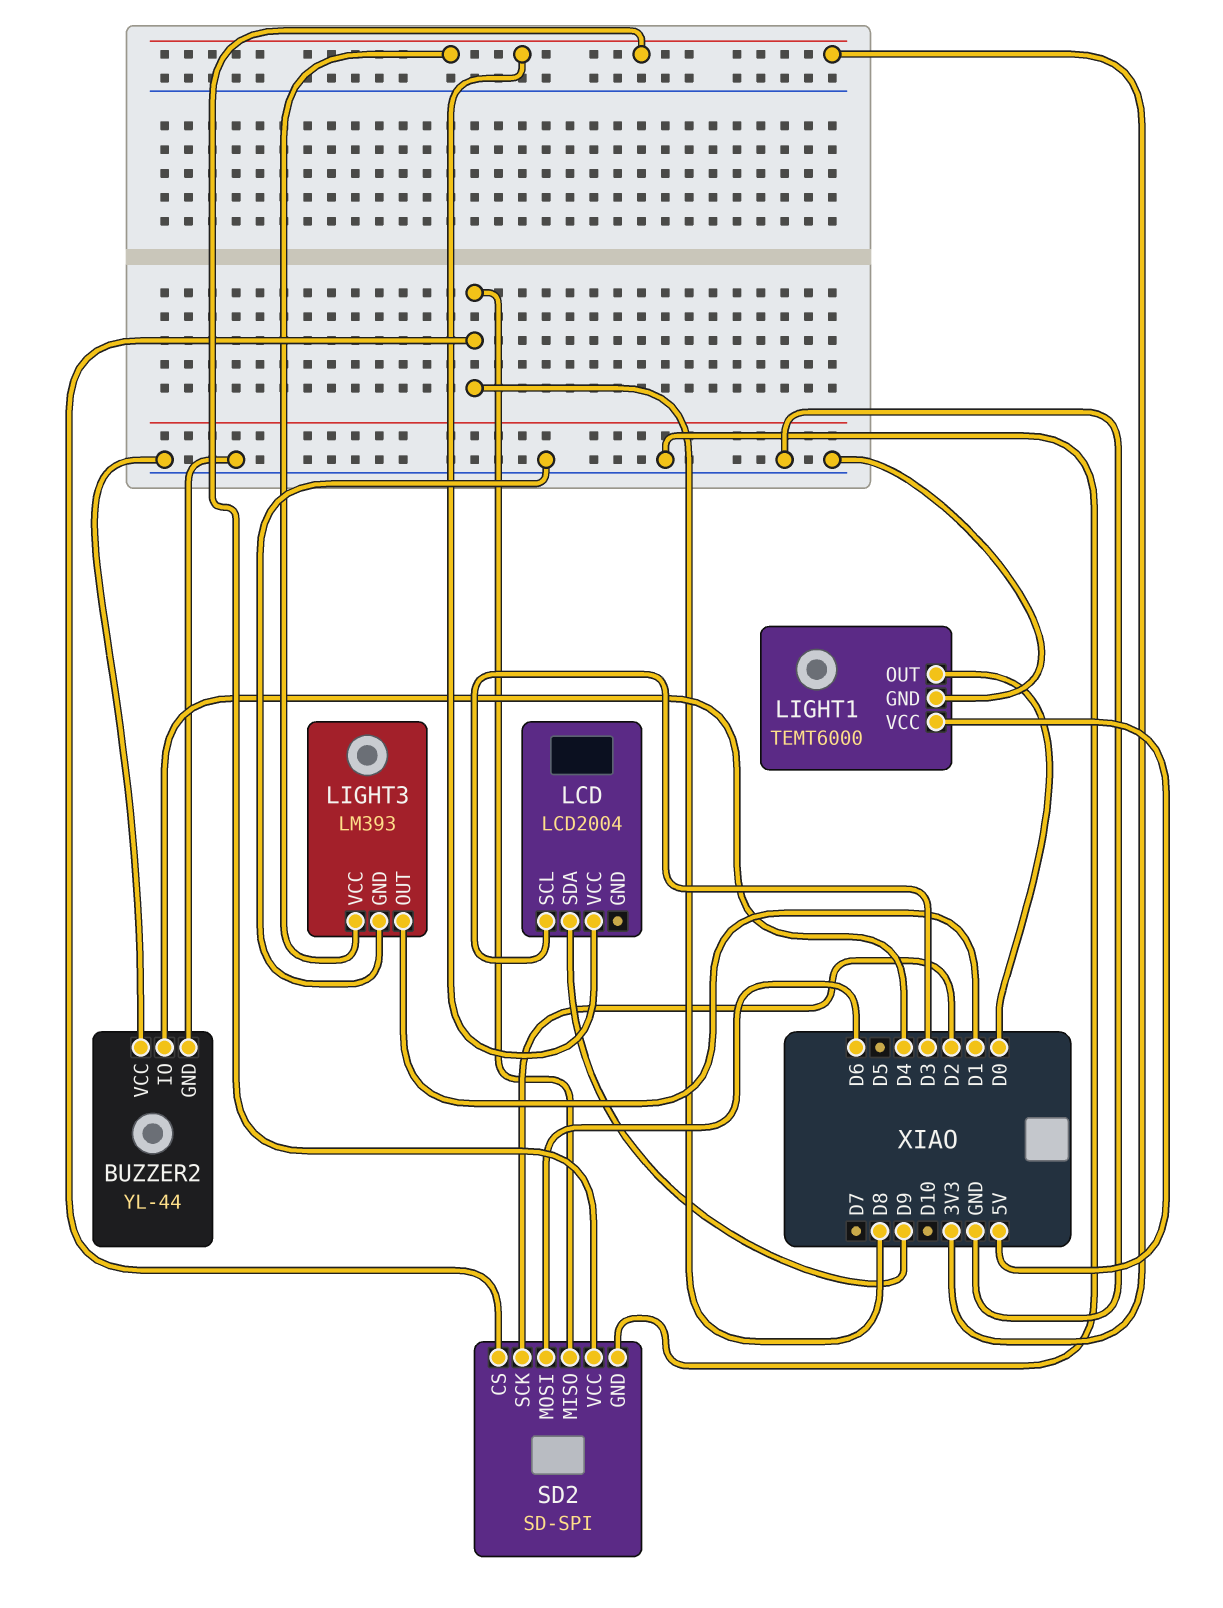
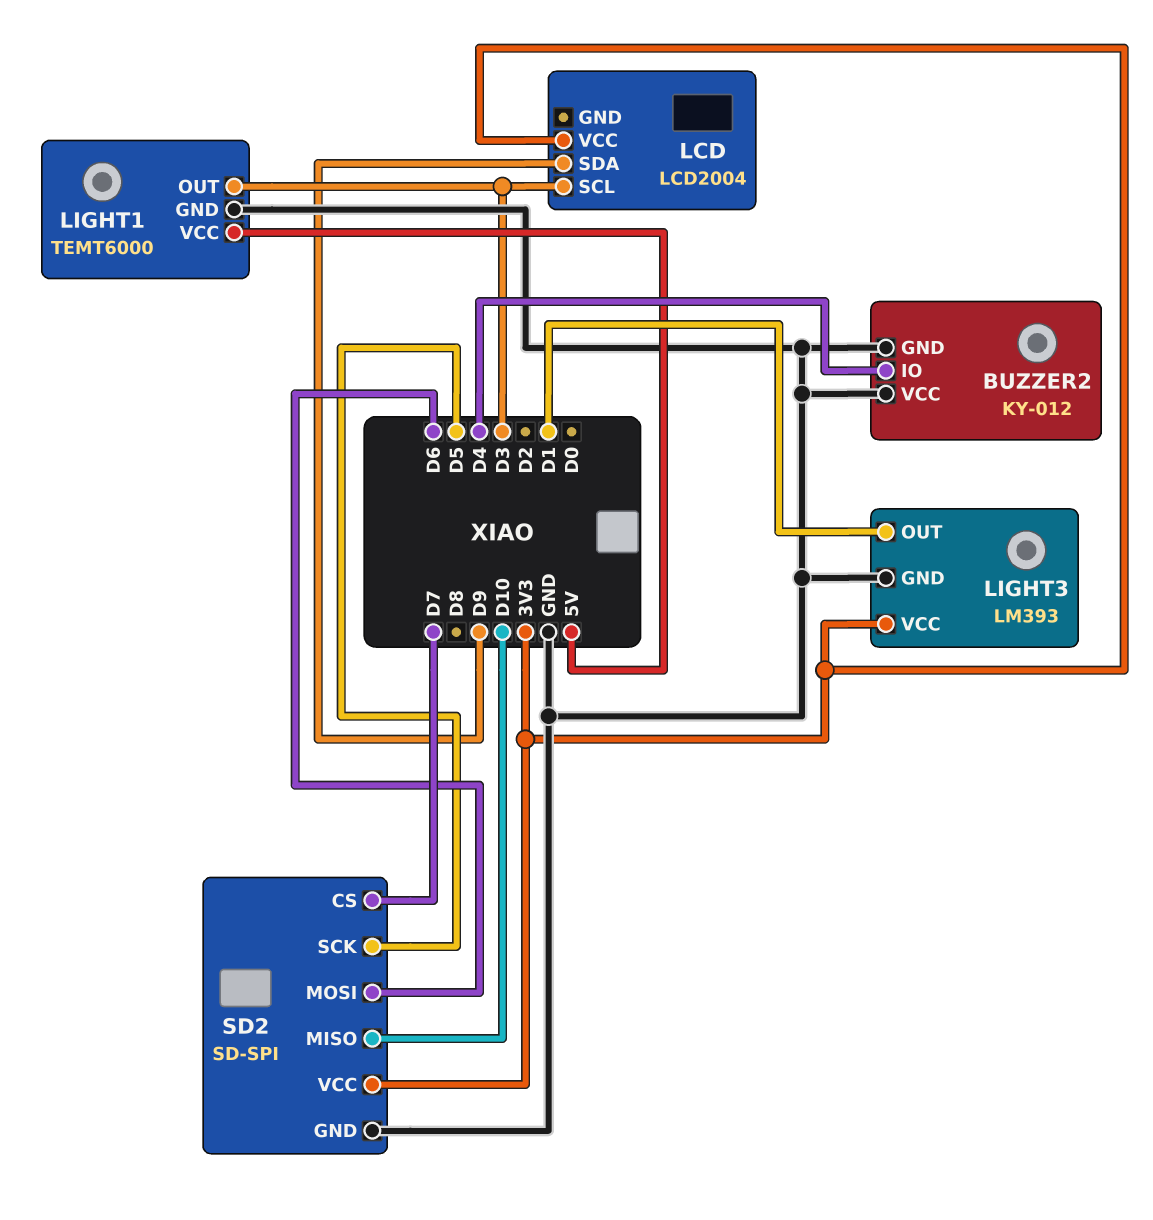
BUZZER2: YL-44 -> KY-012
LIGHT1 pin OUT: D0 -> D3
SD2 pin CS: D8 -> D7
SD2 pin MISO: D8 -> D10
SD2 pin SCK: D2 -> D5

